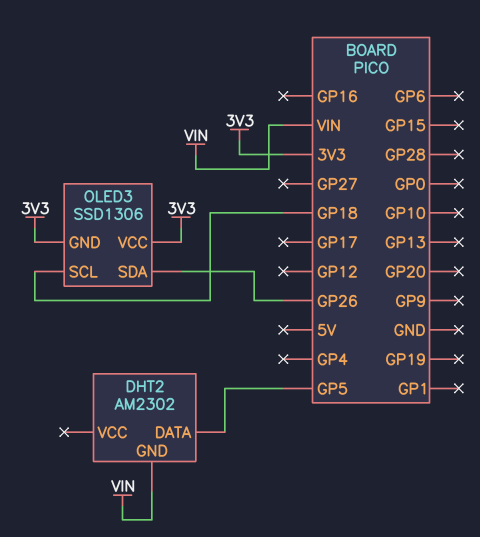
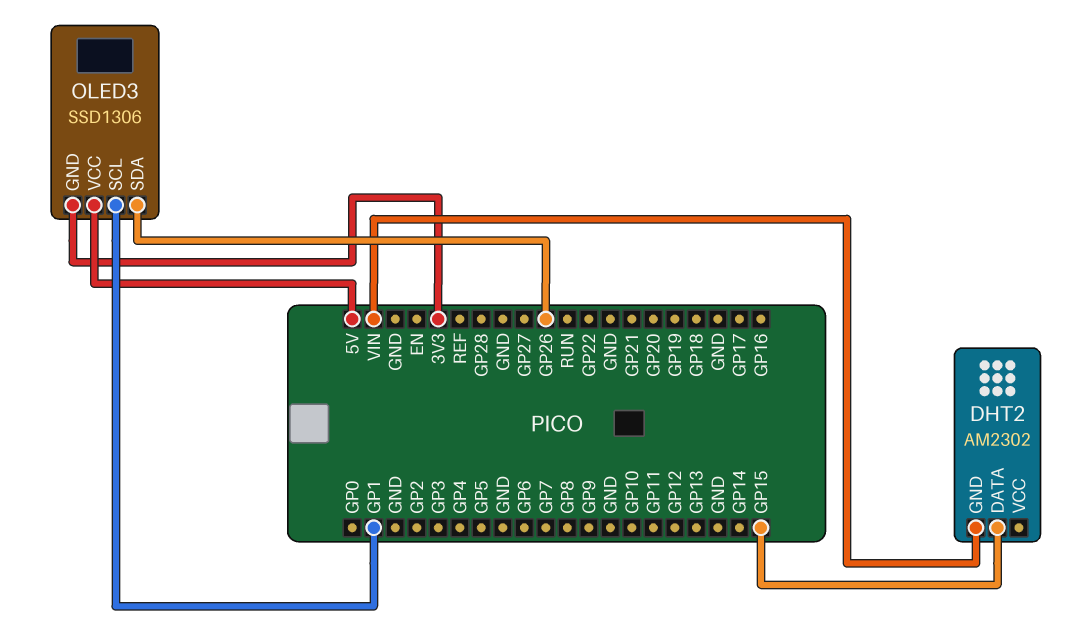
DHT2 pin DATA: GP5 -> GP15
OLED3 pin SCL: GP18 -> GP1
OLED3 pin VCC: 3V3 -> 5V

